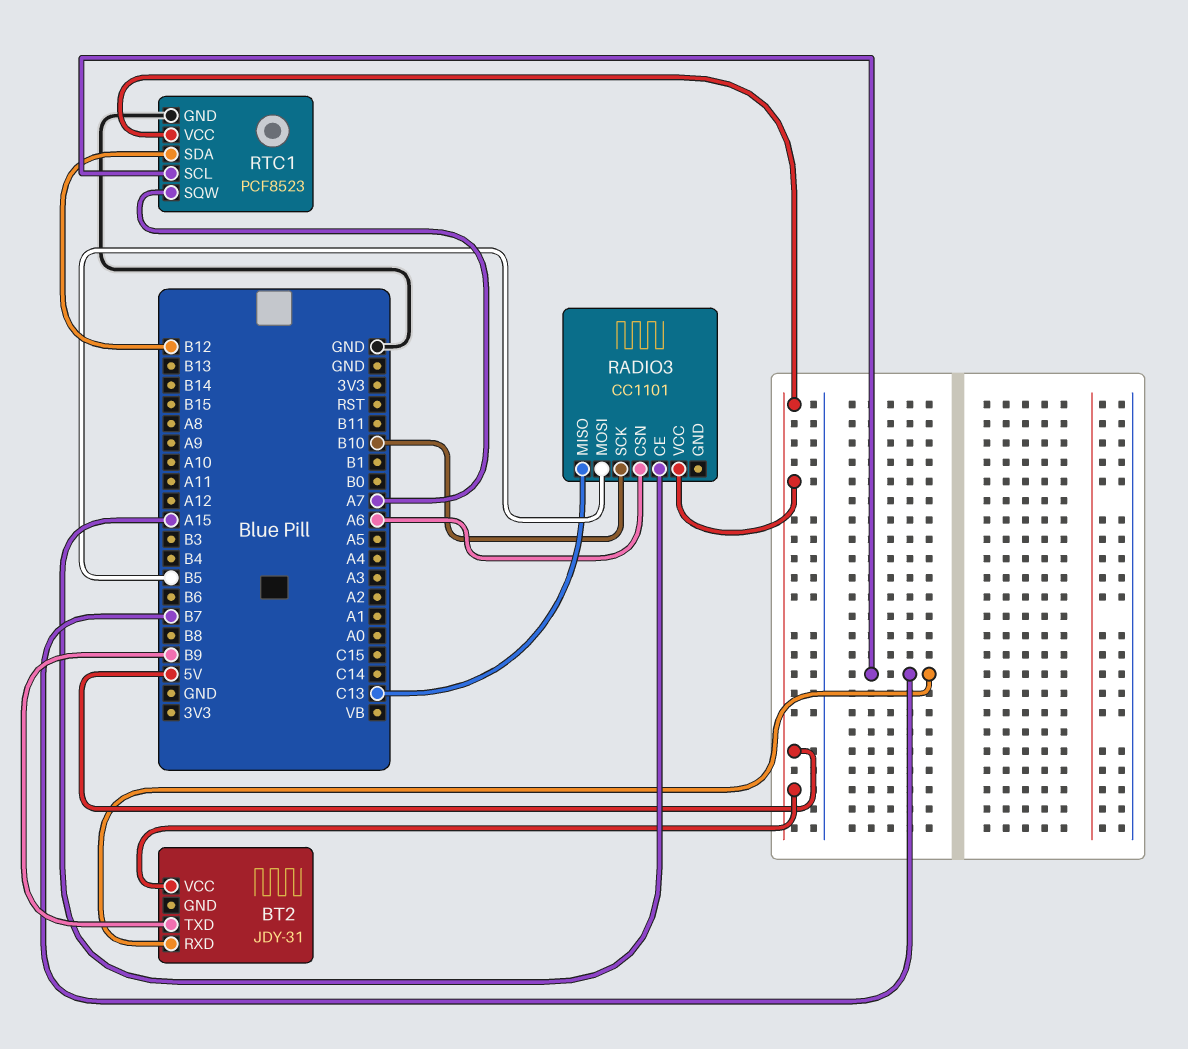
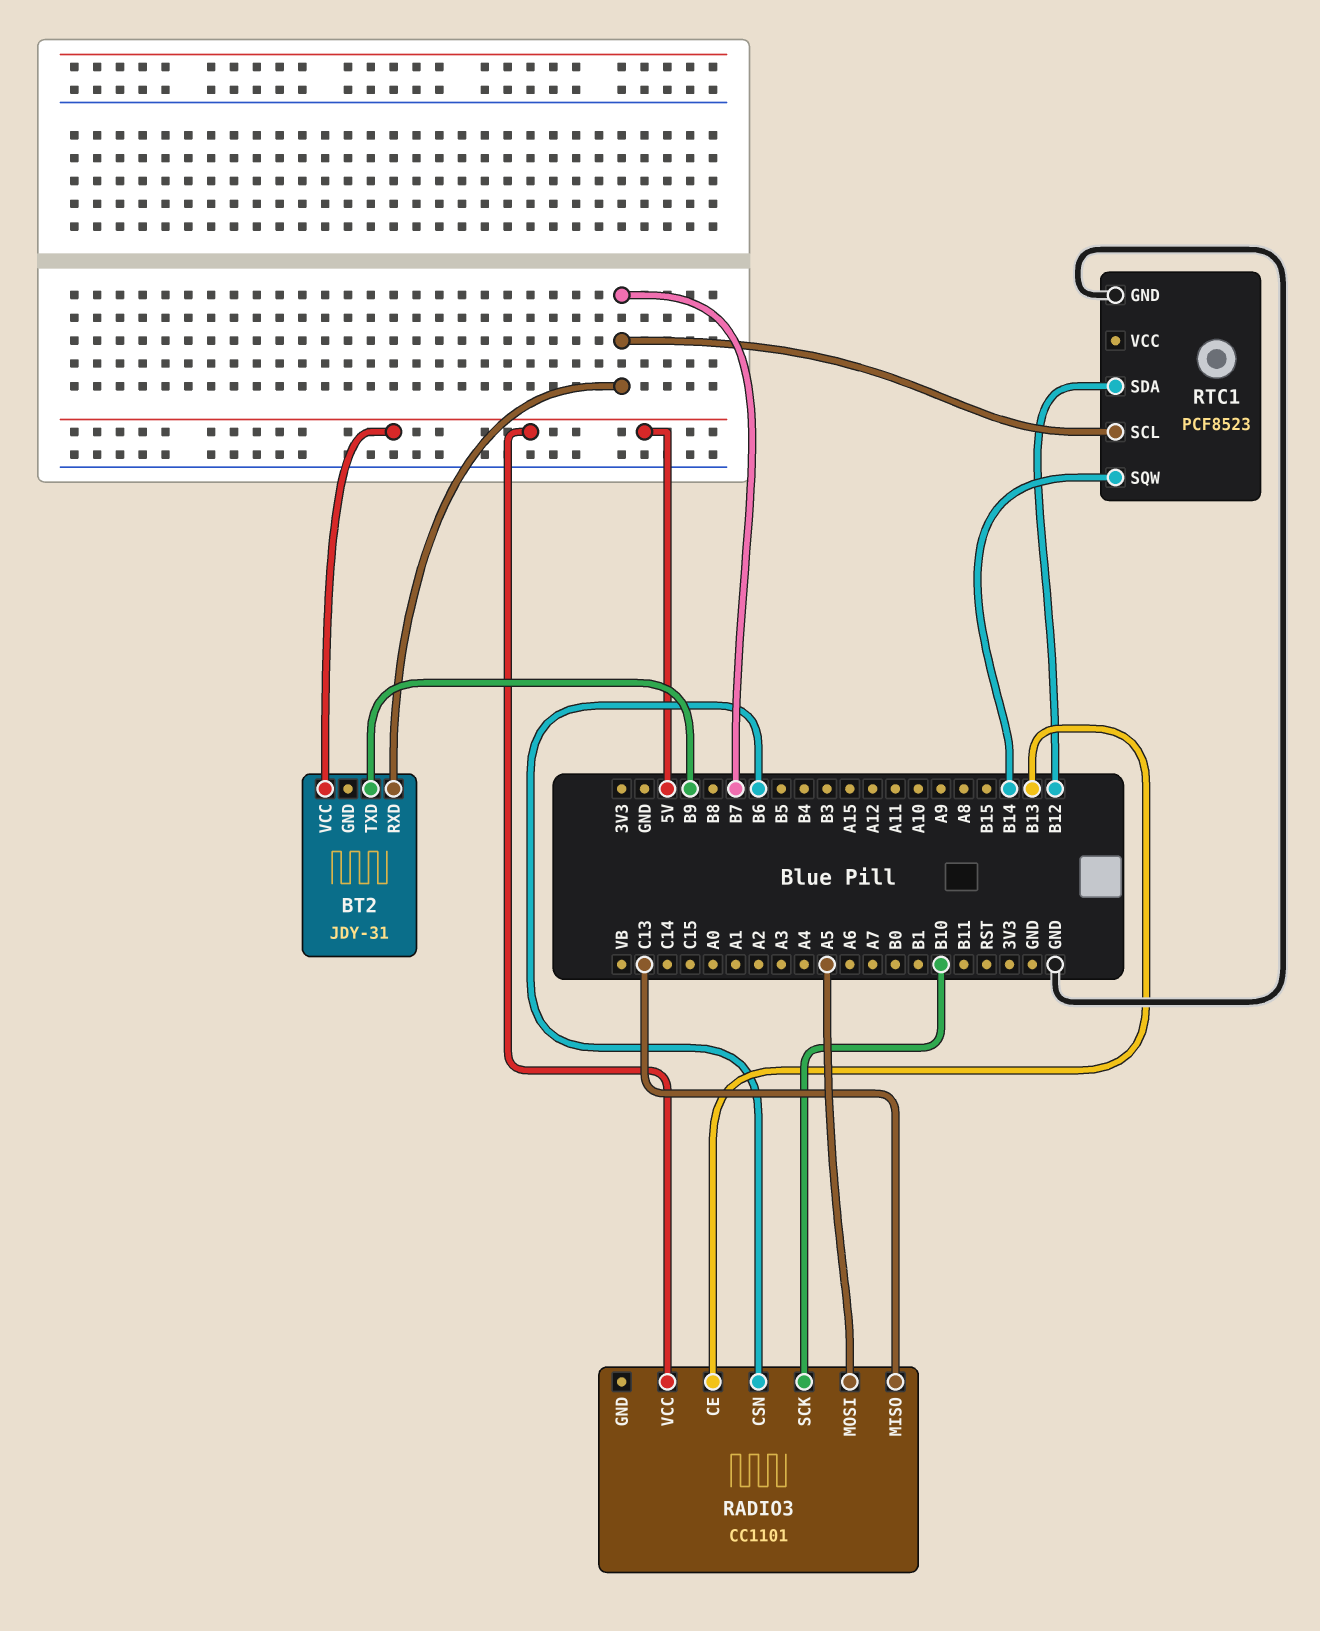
RADIO3 pin CE: A15 -> B13
RADIO3 pin CSN: A6 -> B6
RADIO3 pin MOSI: B5 -> A5
RTC1 pin SQW: A7 -> B14
RTC1 pin VCC: 5V -> none

